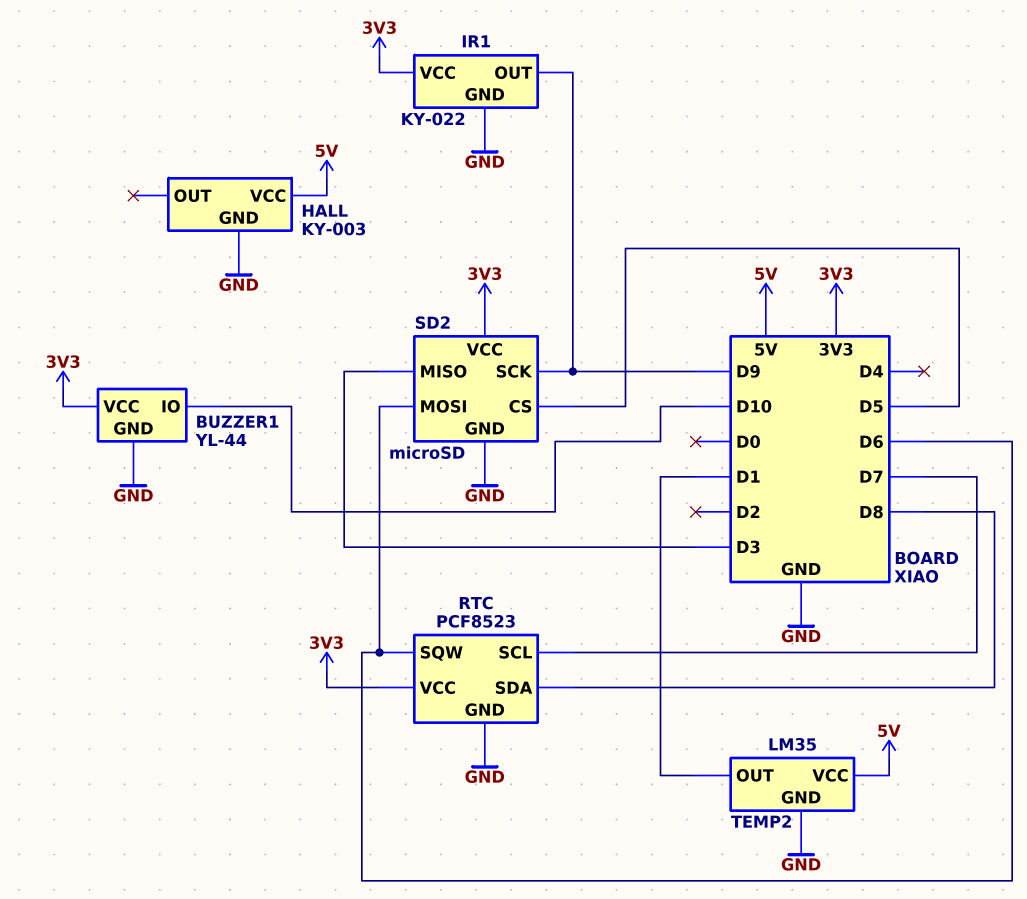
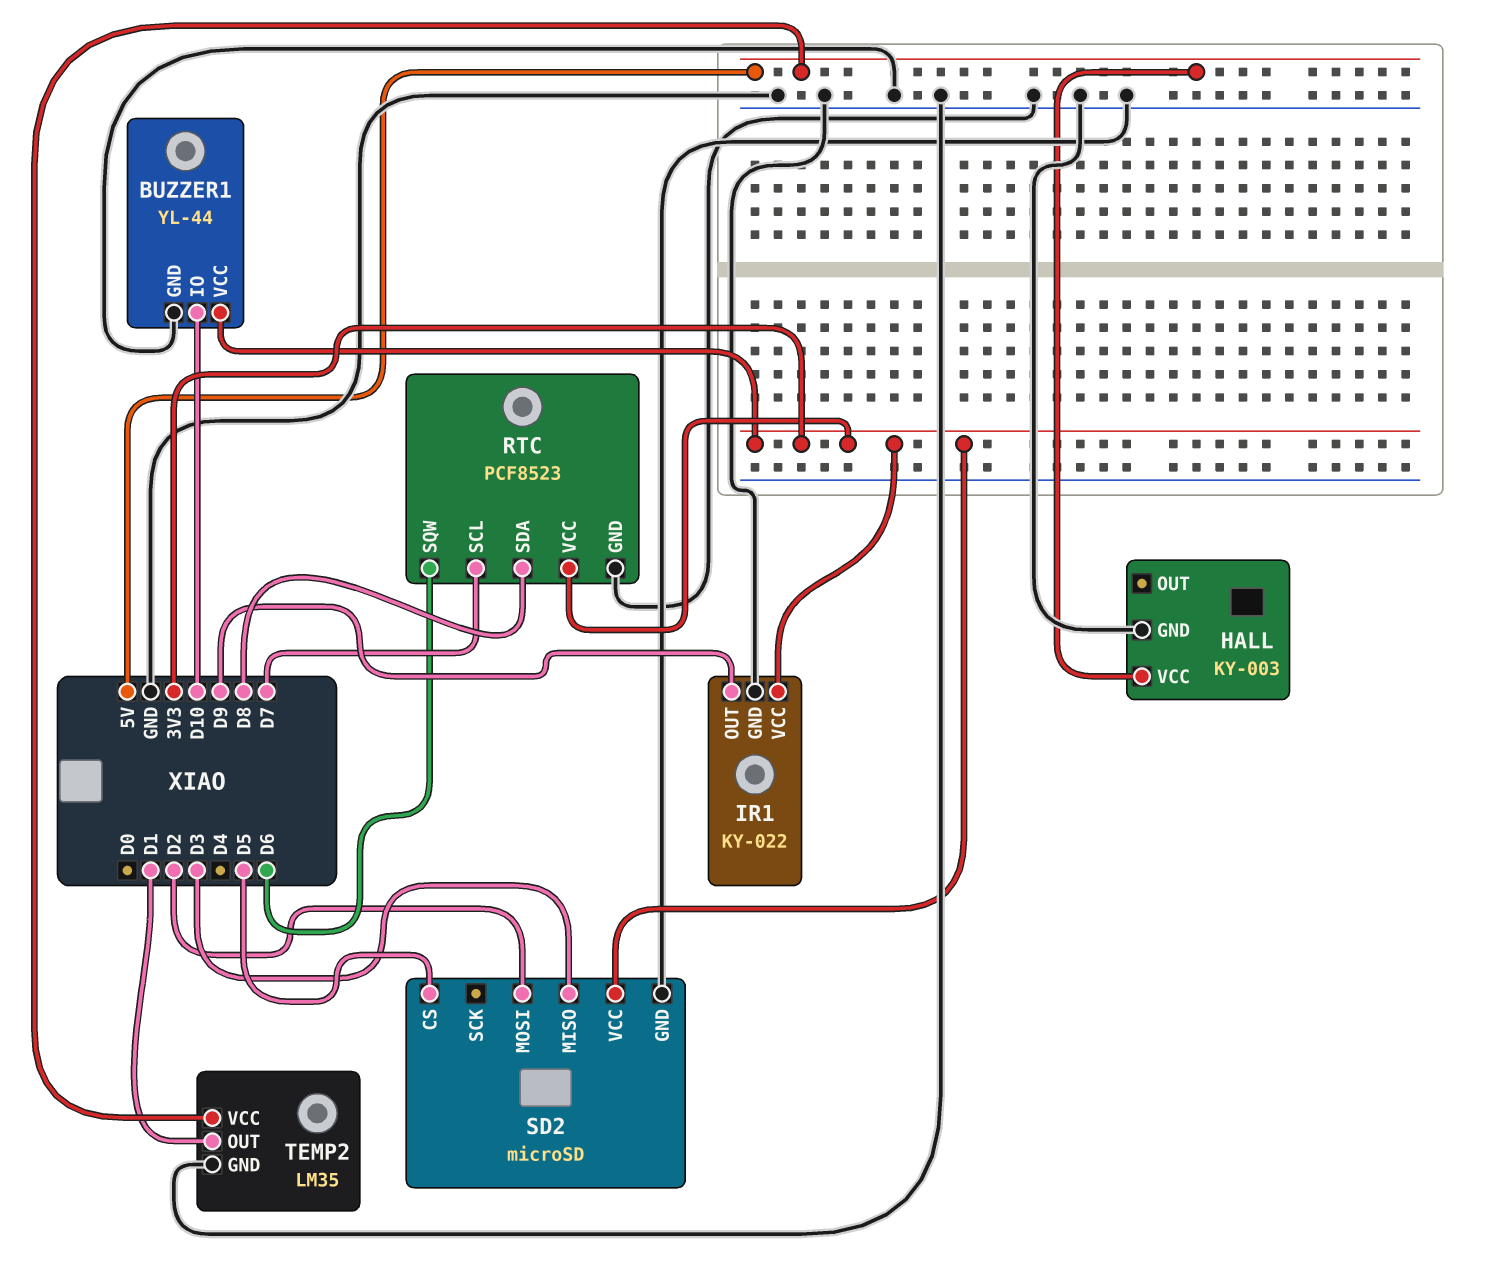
SD2 pin MOSI: D6 -> D2
SD2 pin SCK: D9 -> none

